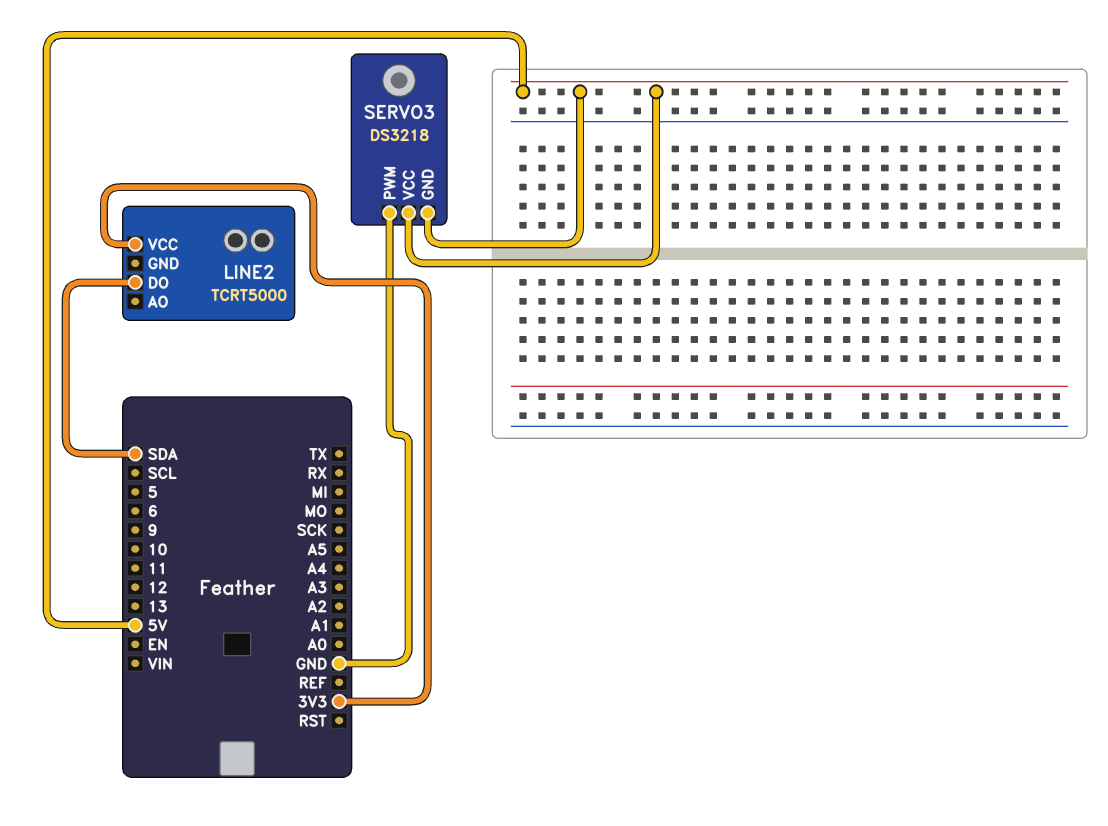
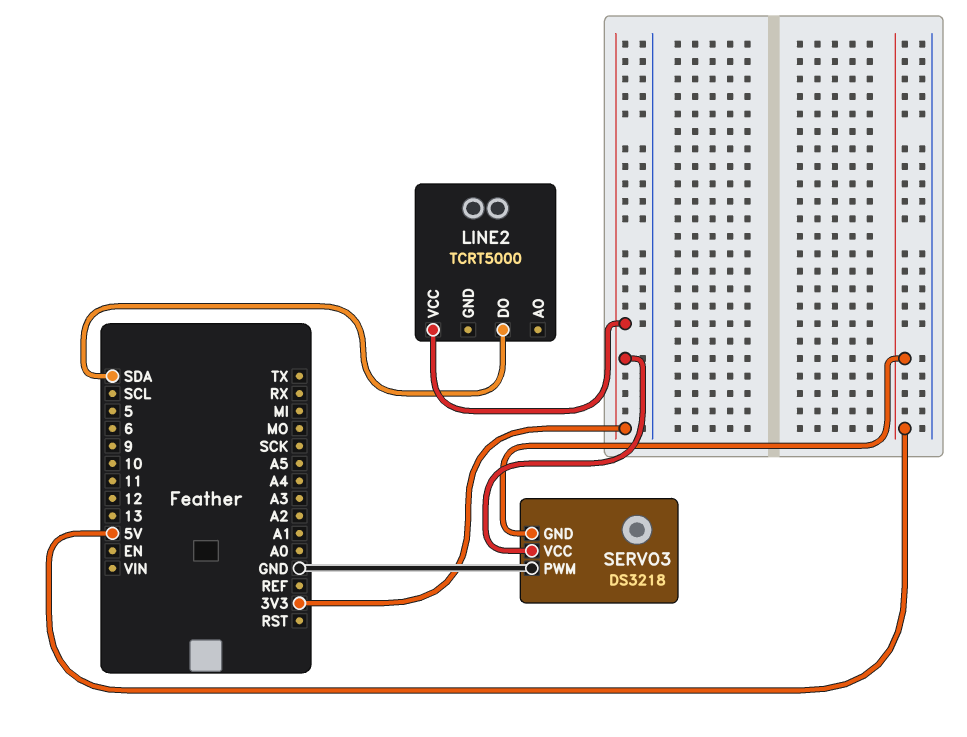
SERVO3 pin VCC: 5V -> 3V3

